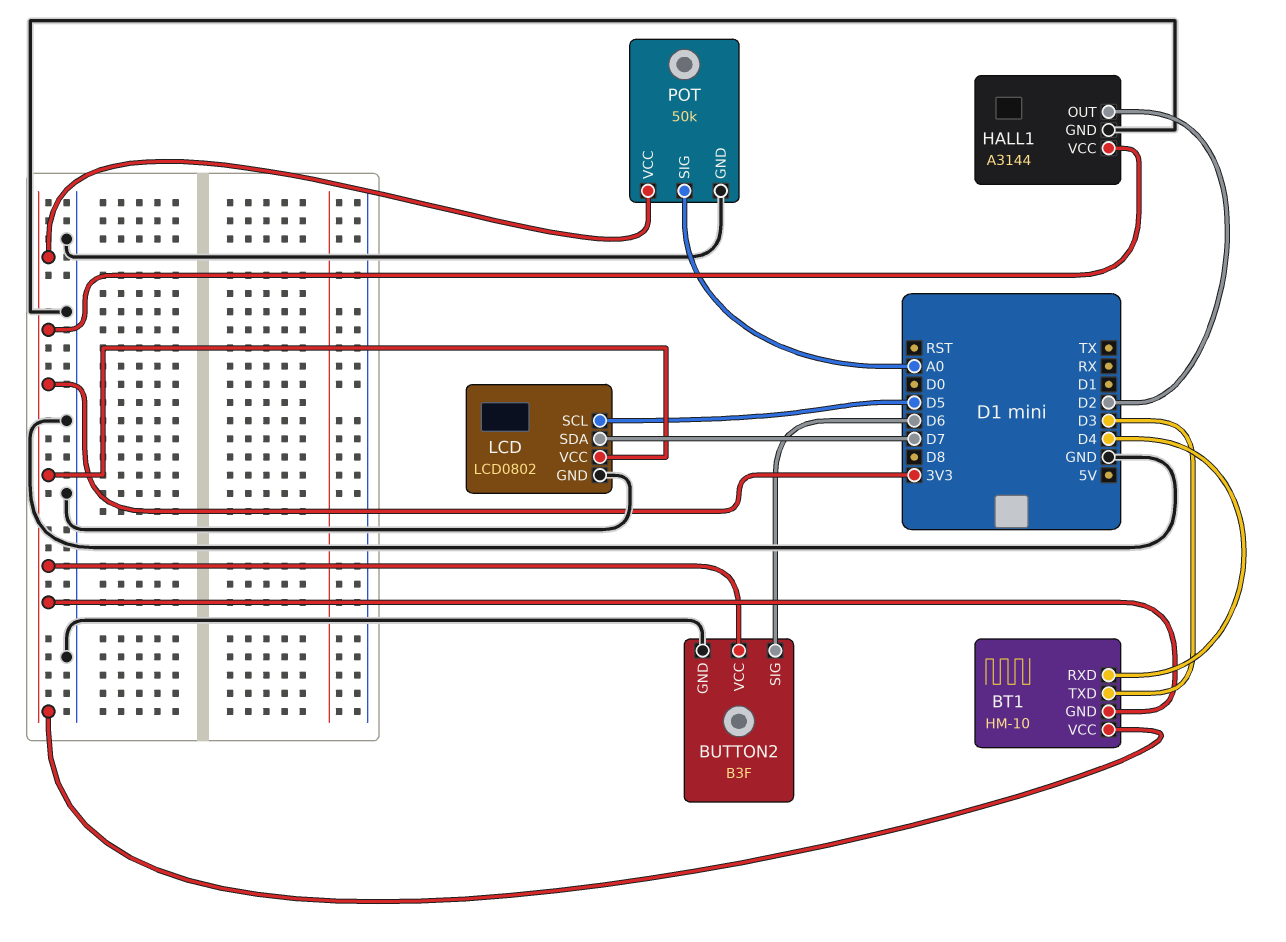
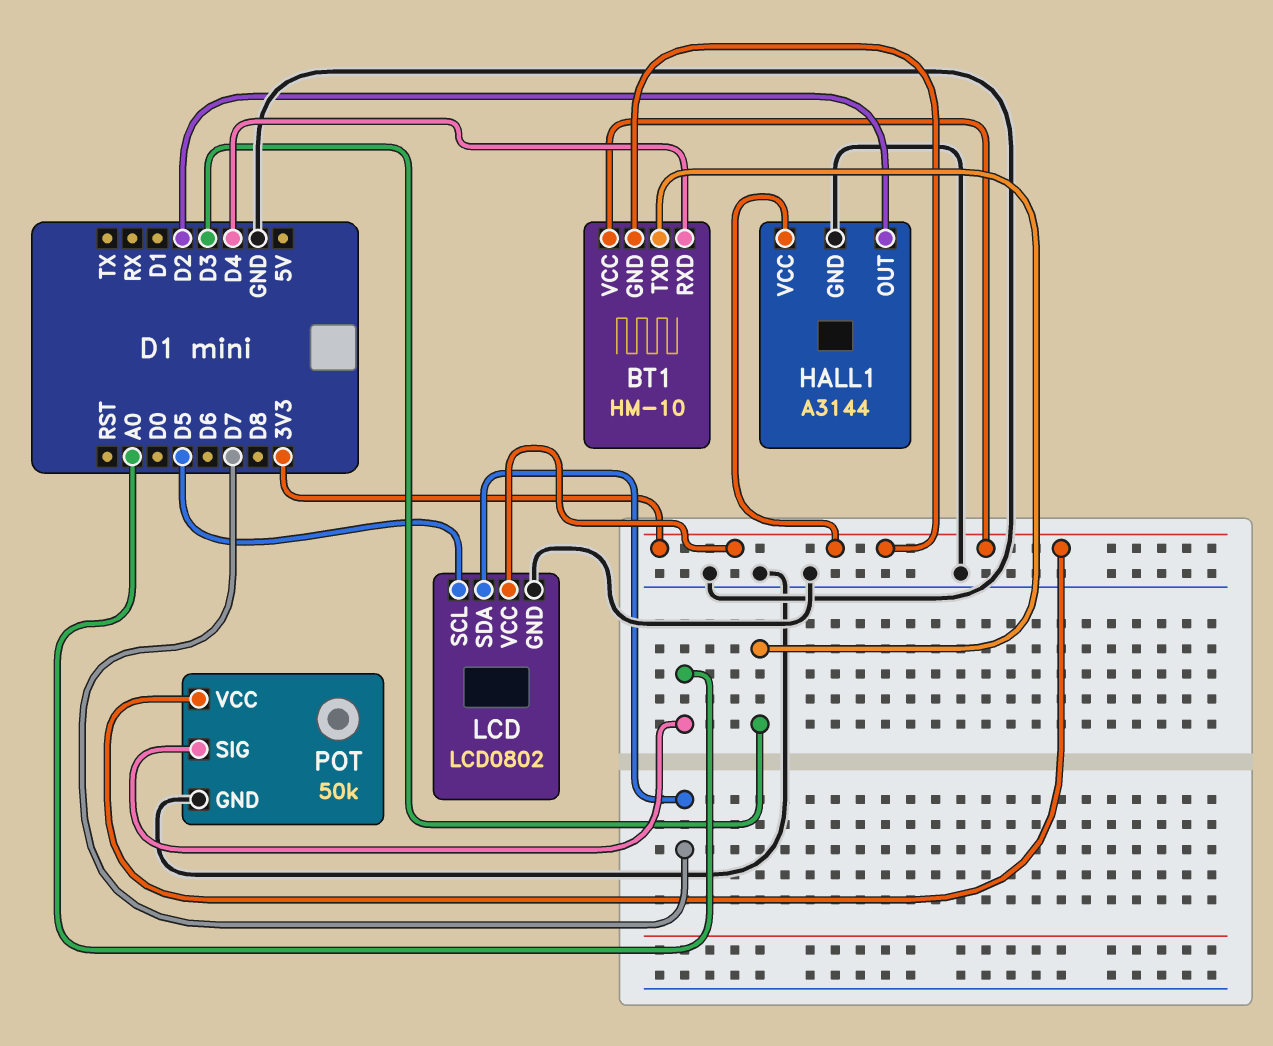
BUTTON2: B3F -> none
BUTTON2 pin GND: GND -> none
BUTTON2 pin SIG: D6 -> none
BUTTON2 pin VCC: 3V3 -> none

